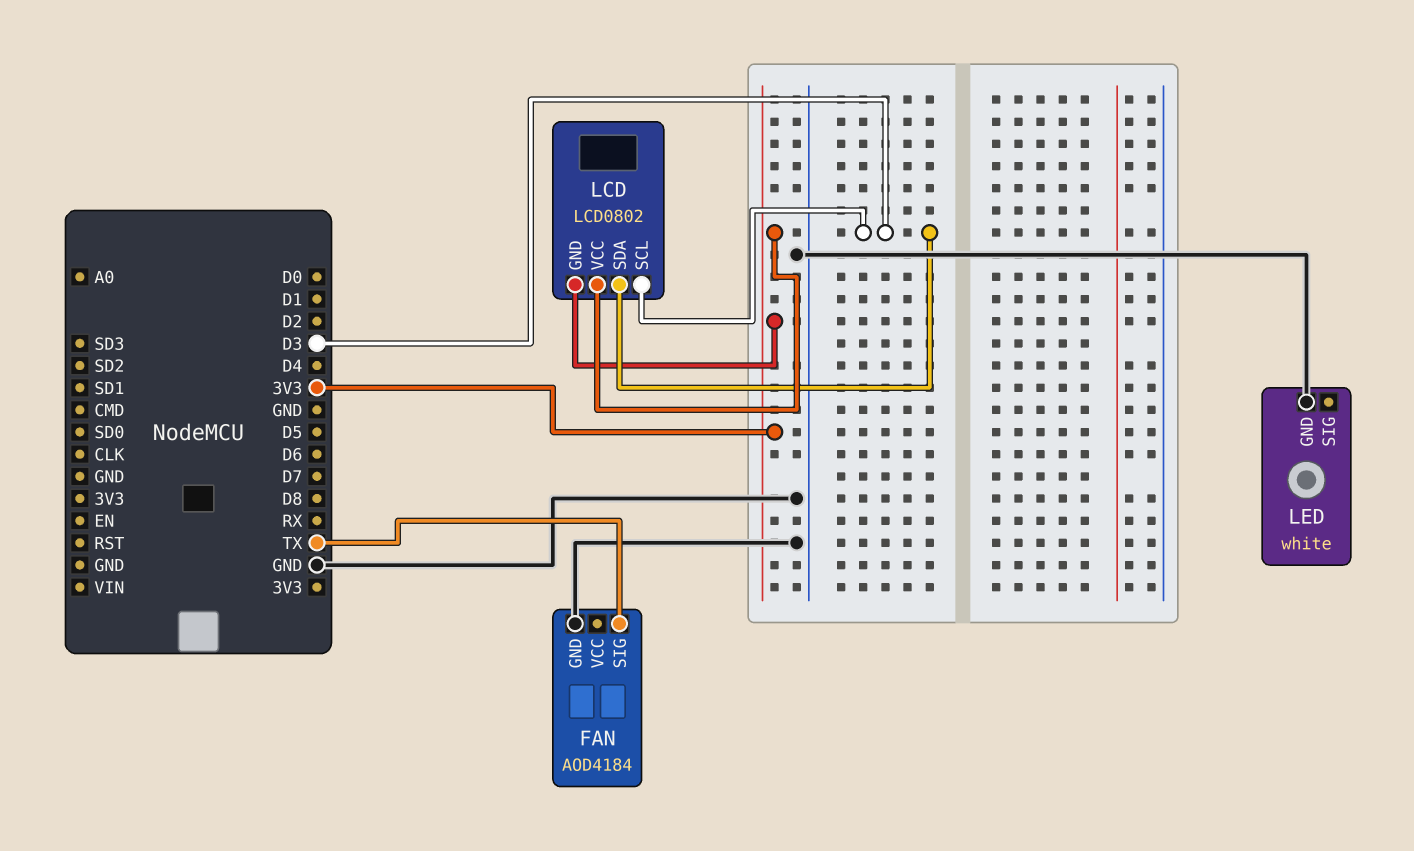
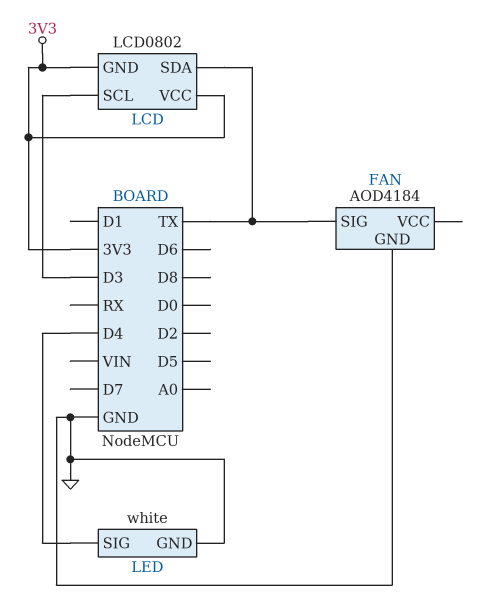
LCD pin SDA: D3 -> TX
LED pin SIG: none -> D4

